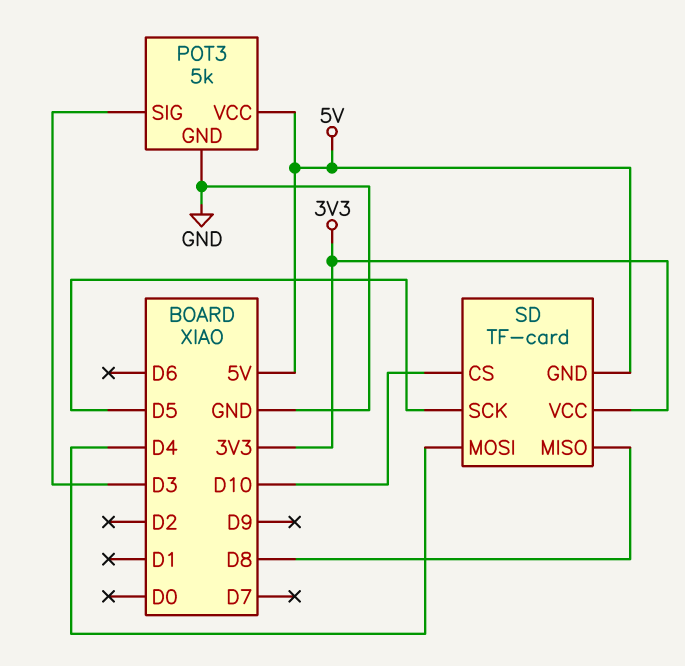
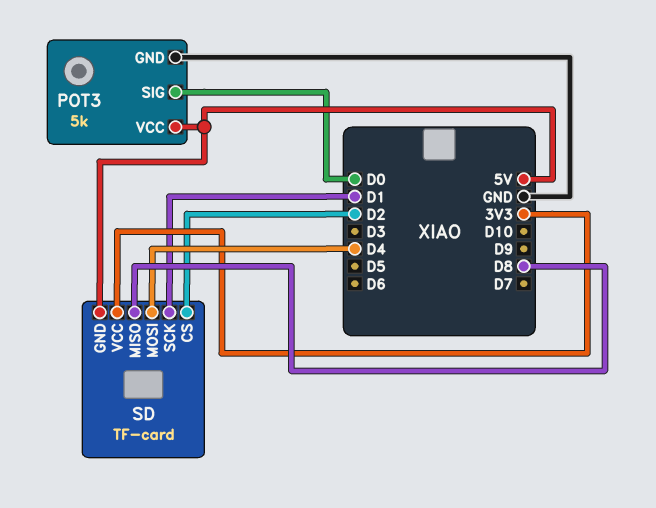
POT3 pin SIG: D3 -> D0
SD pin CS: D10 -> D2
SD pin SCK: D5 -> D1

